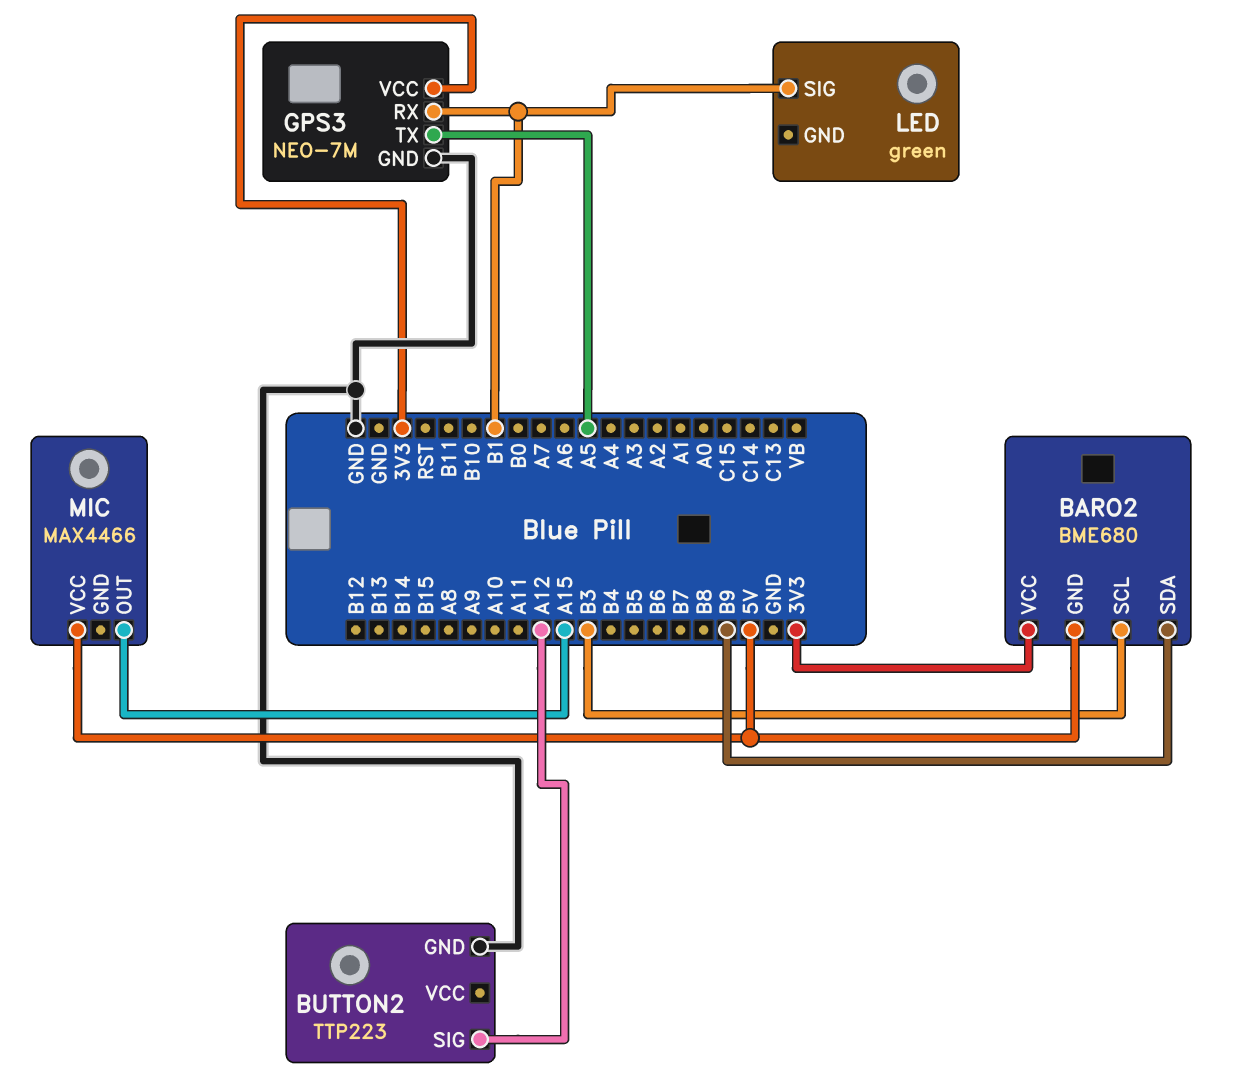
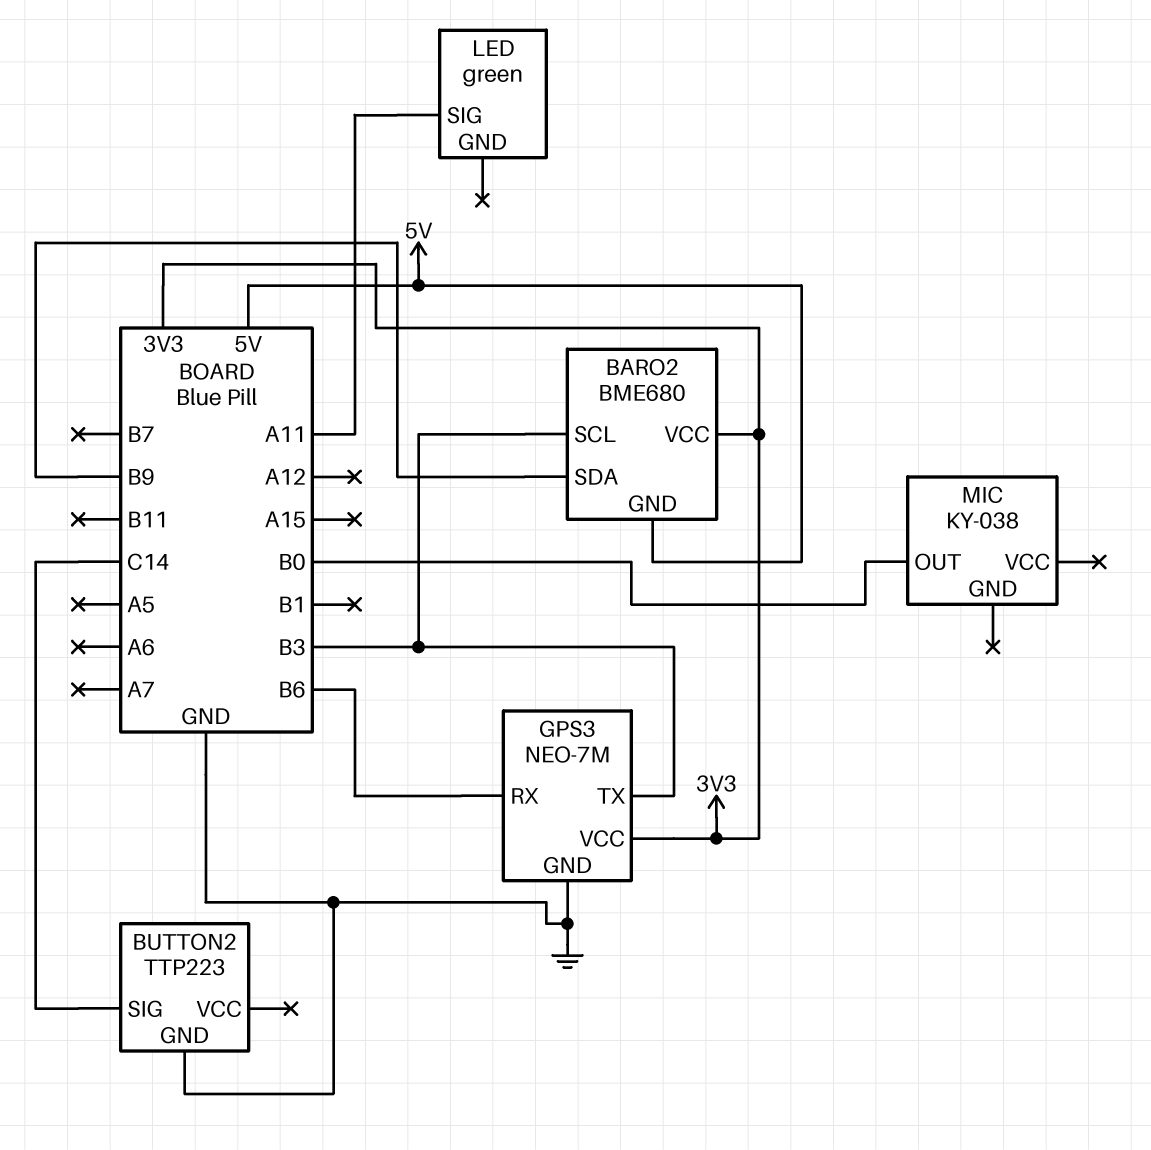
BUTTON2 pin SIG: A12 -> C14
GPS3 pin RX: B1 -> B6
GPS3 pin TX: A5 -> B3
LED pin SIG: B1 -> A11
MIC: MAX4466 -> KY-038
MIC pin OUT: A15 -> B0
MIC pin VCC: 5V -> none

